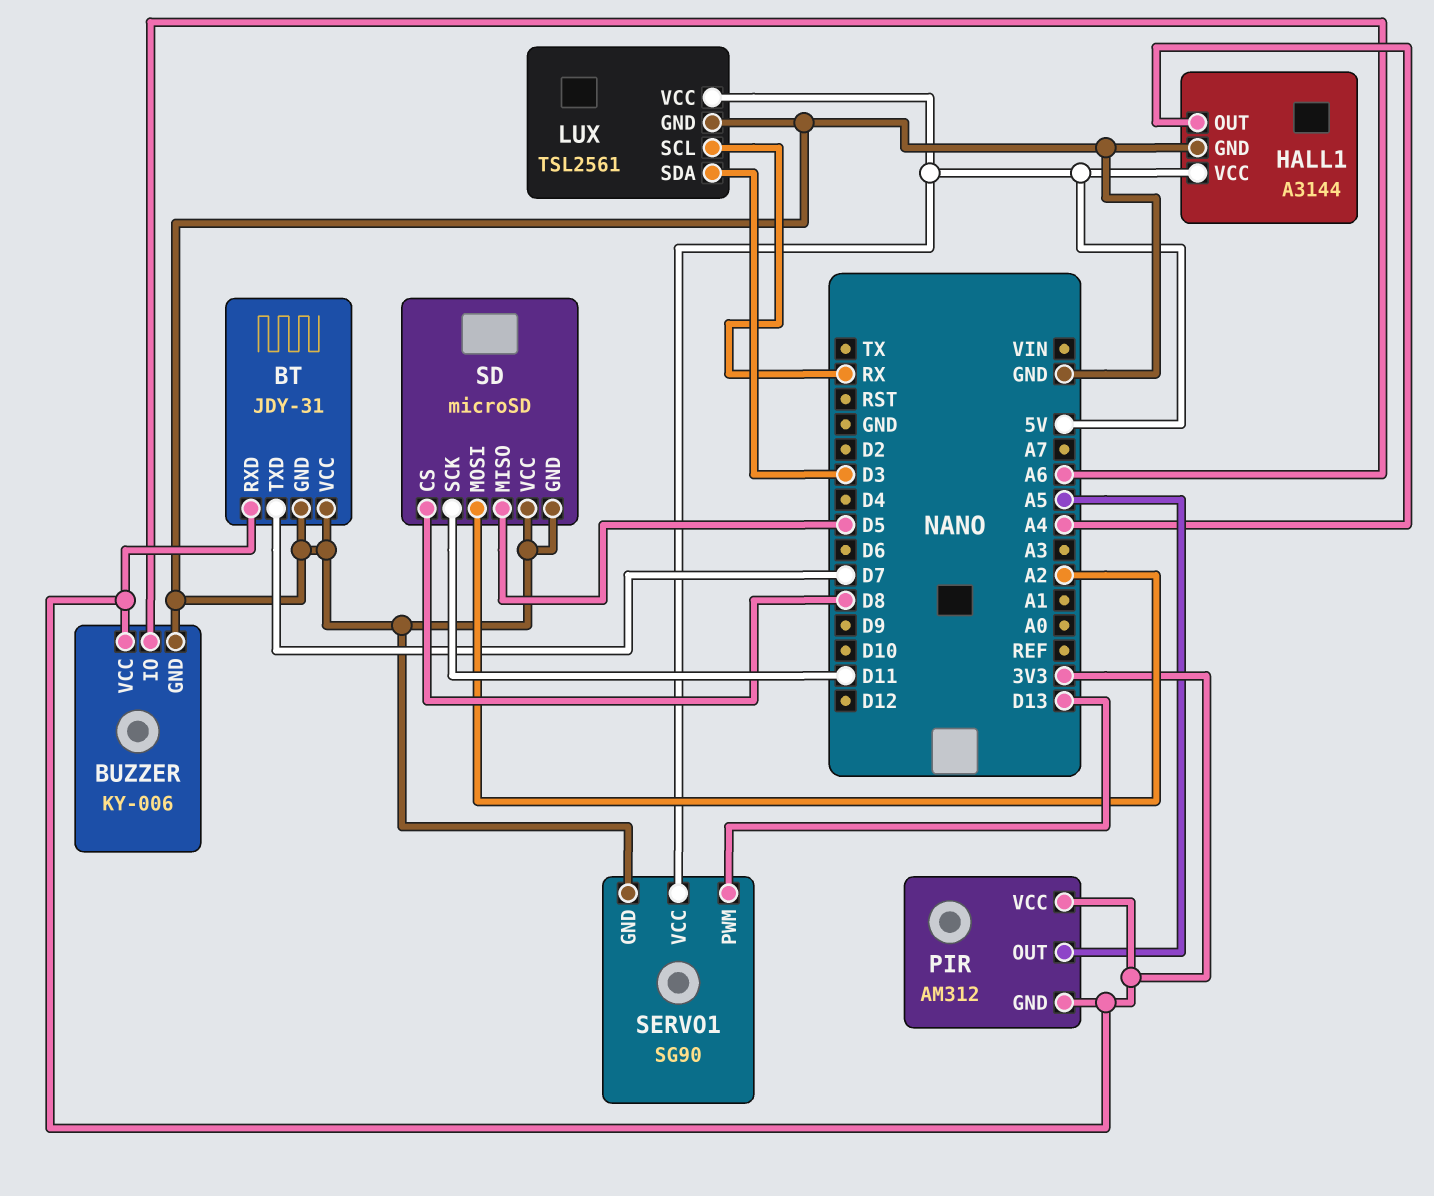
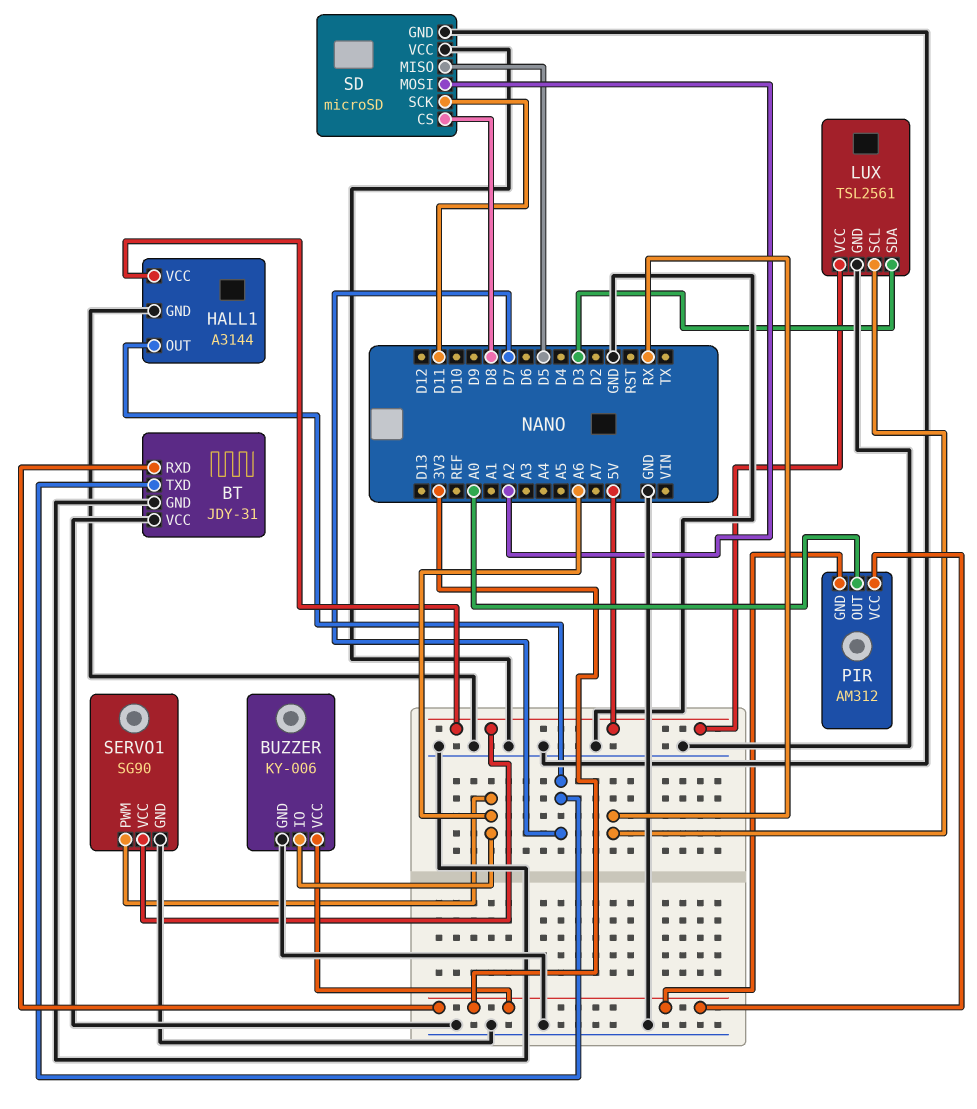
HALL1 pin OUT: A4 -> D7
PIR pin OUT: A5 -> A0
SERVO1 pin PWM: D13 -> A6

